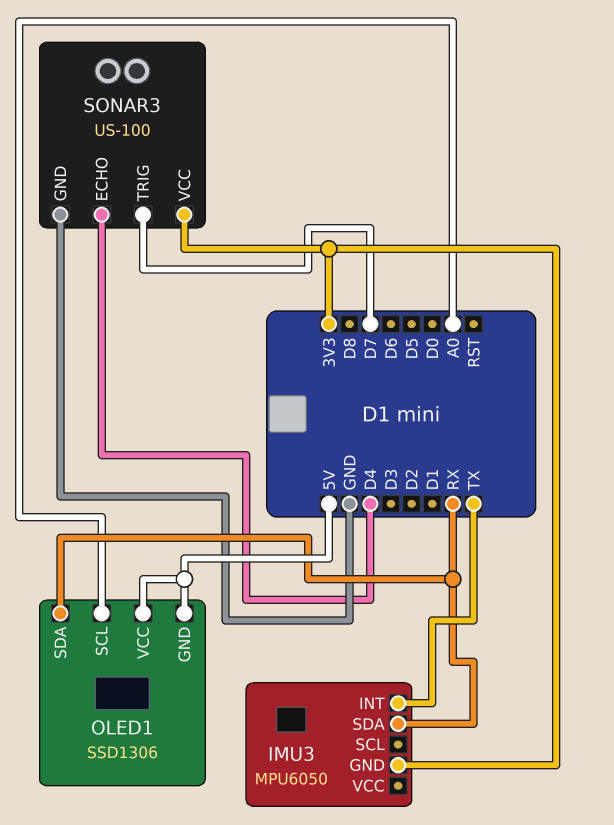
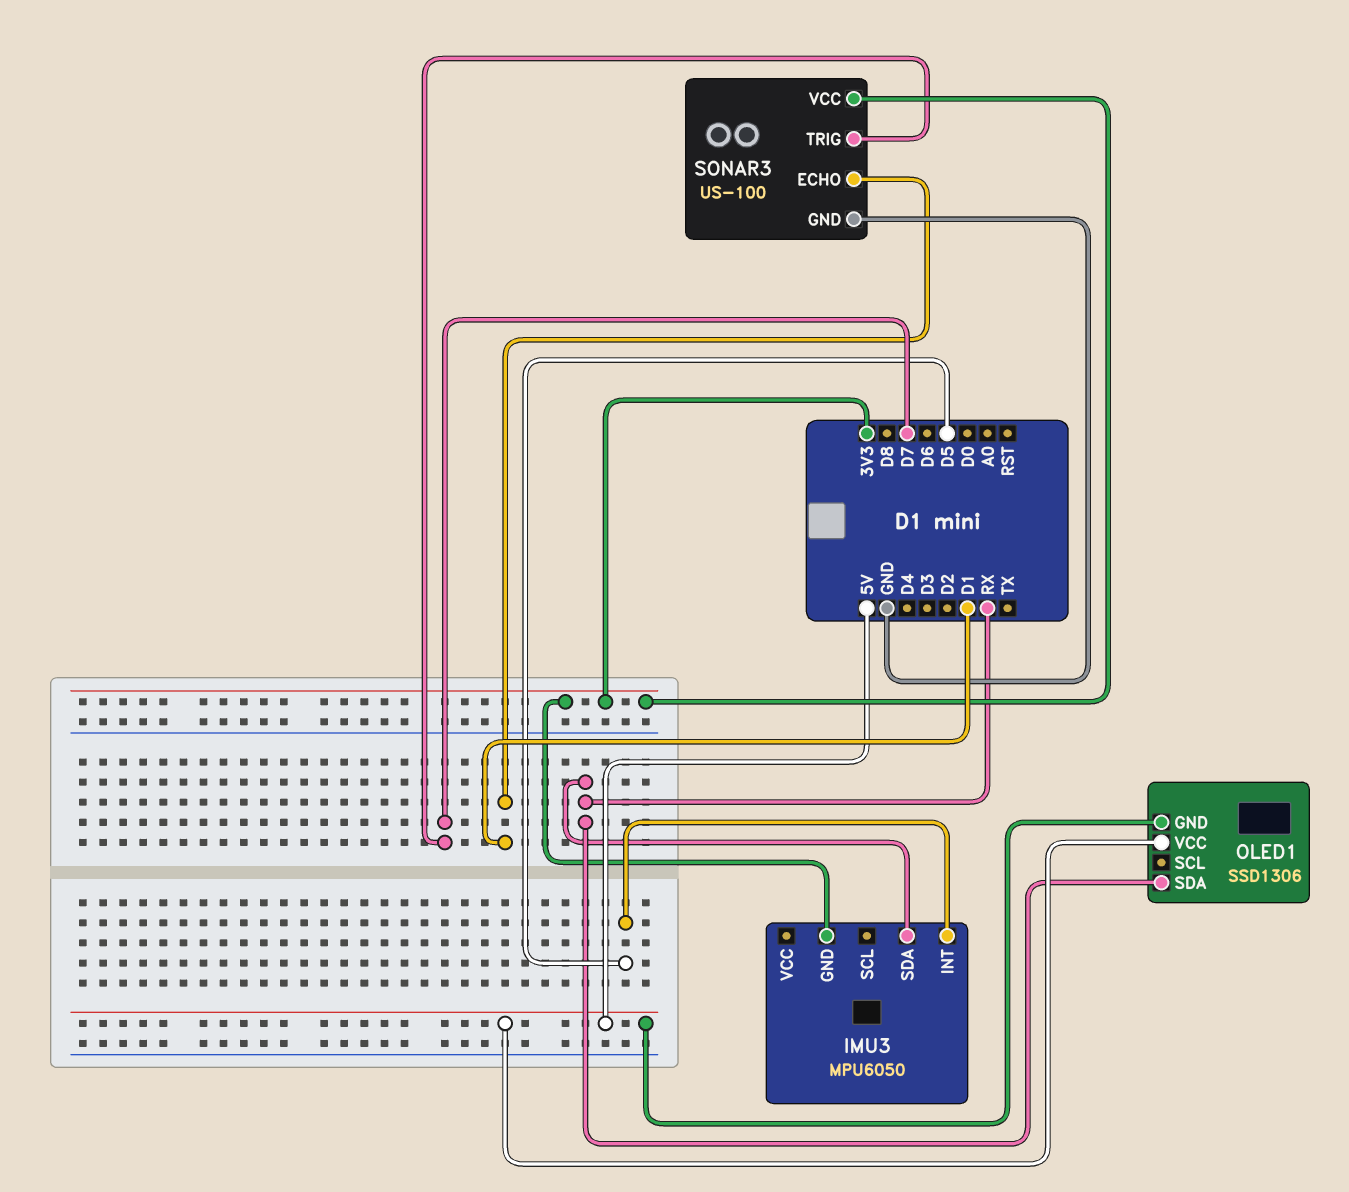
IMU3 pin INT: TX -> D5
OLED1 pin SCL: A0 -> none
SONAR3 pin ECHO: D4 -> D1

